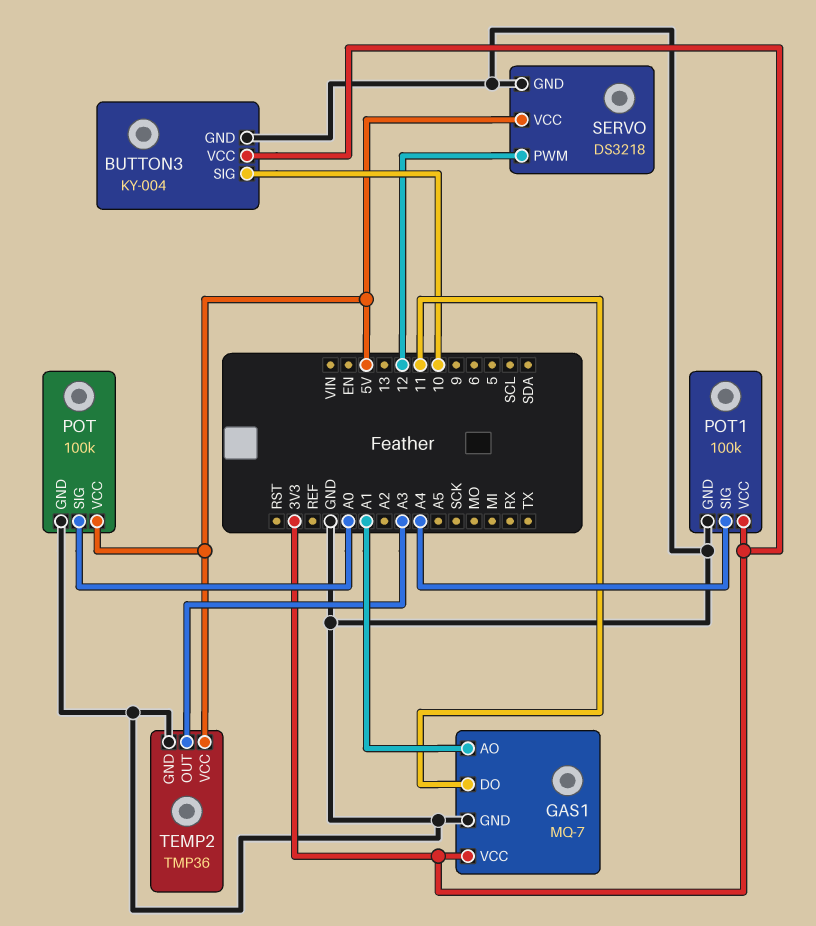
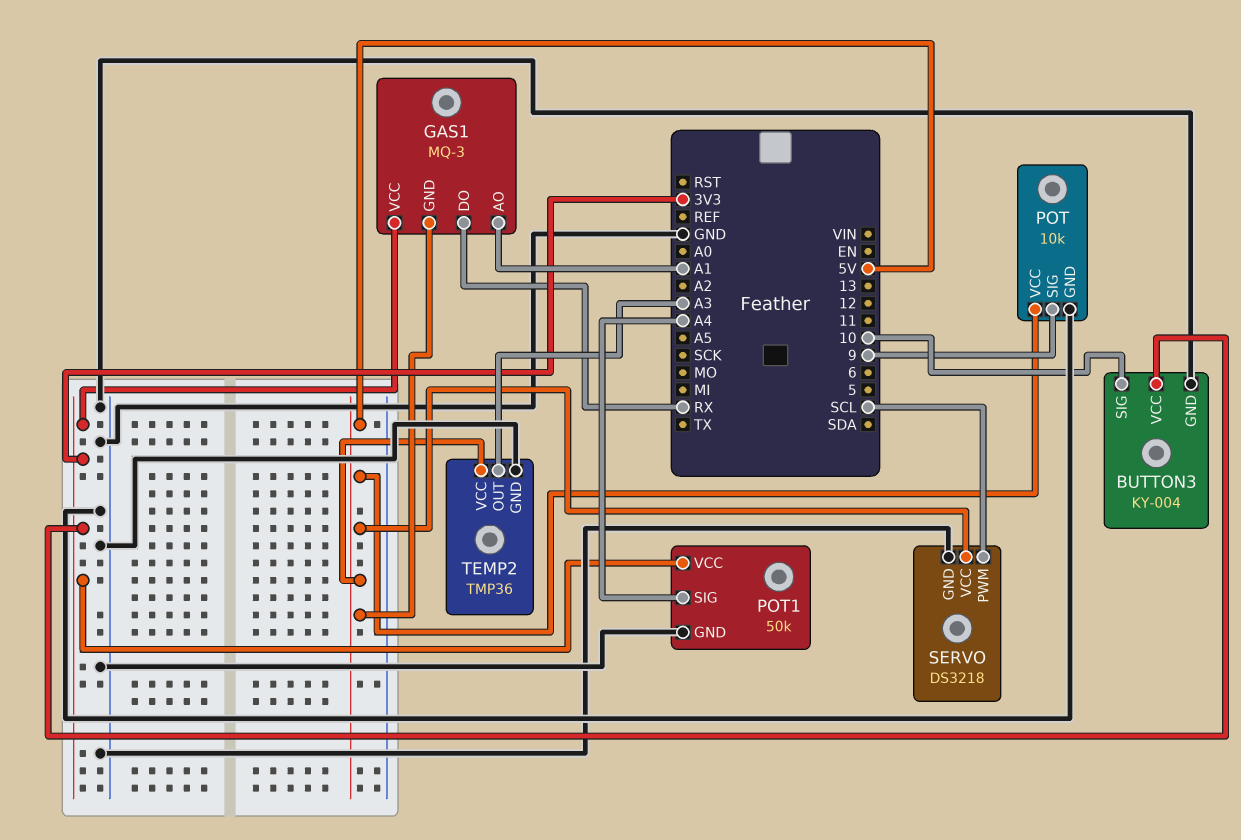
GAS1: MQ-7 -> MQ-3
GAS1 pin DO: 11 -> RX
GAS1 pin GND: GND -> 5V
POT: 100k -> 10k
POT pin SIG: A0 -> 9
POT1: 100k -> 50k
SERVO pin PWM: 12 -> SCL

